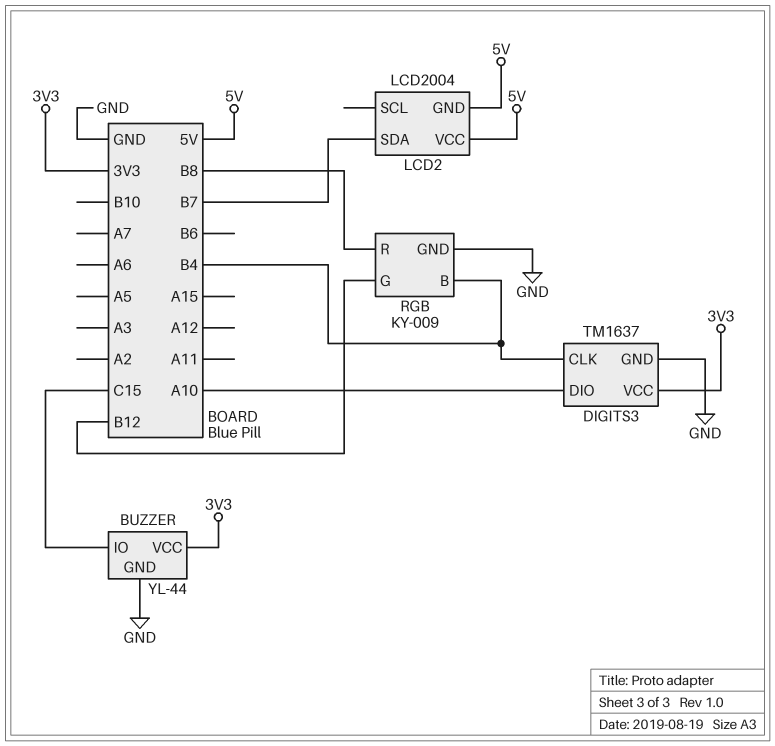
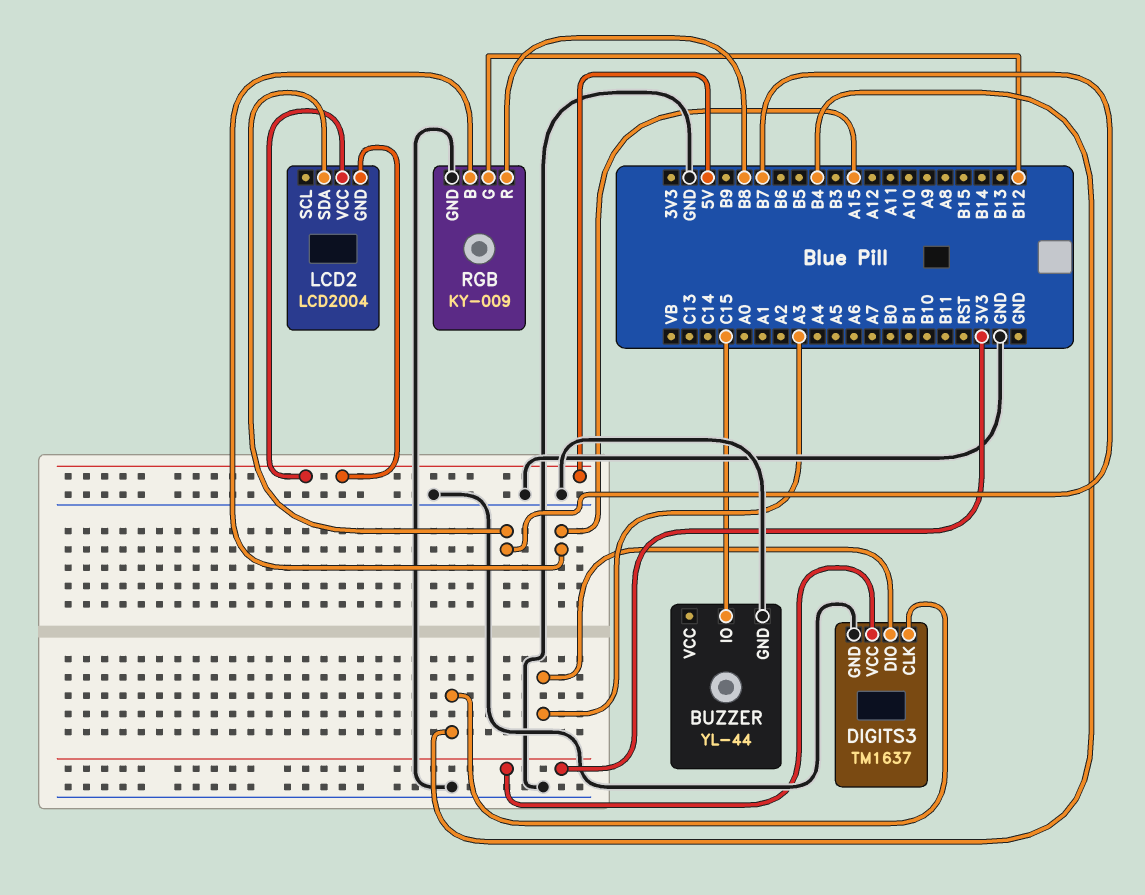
BUZZER pin VCC: 3V3 -> none
DIGITS3 pin DIO: A10 -> A3
RGB pin B: B4 -> A15

